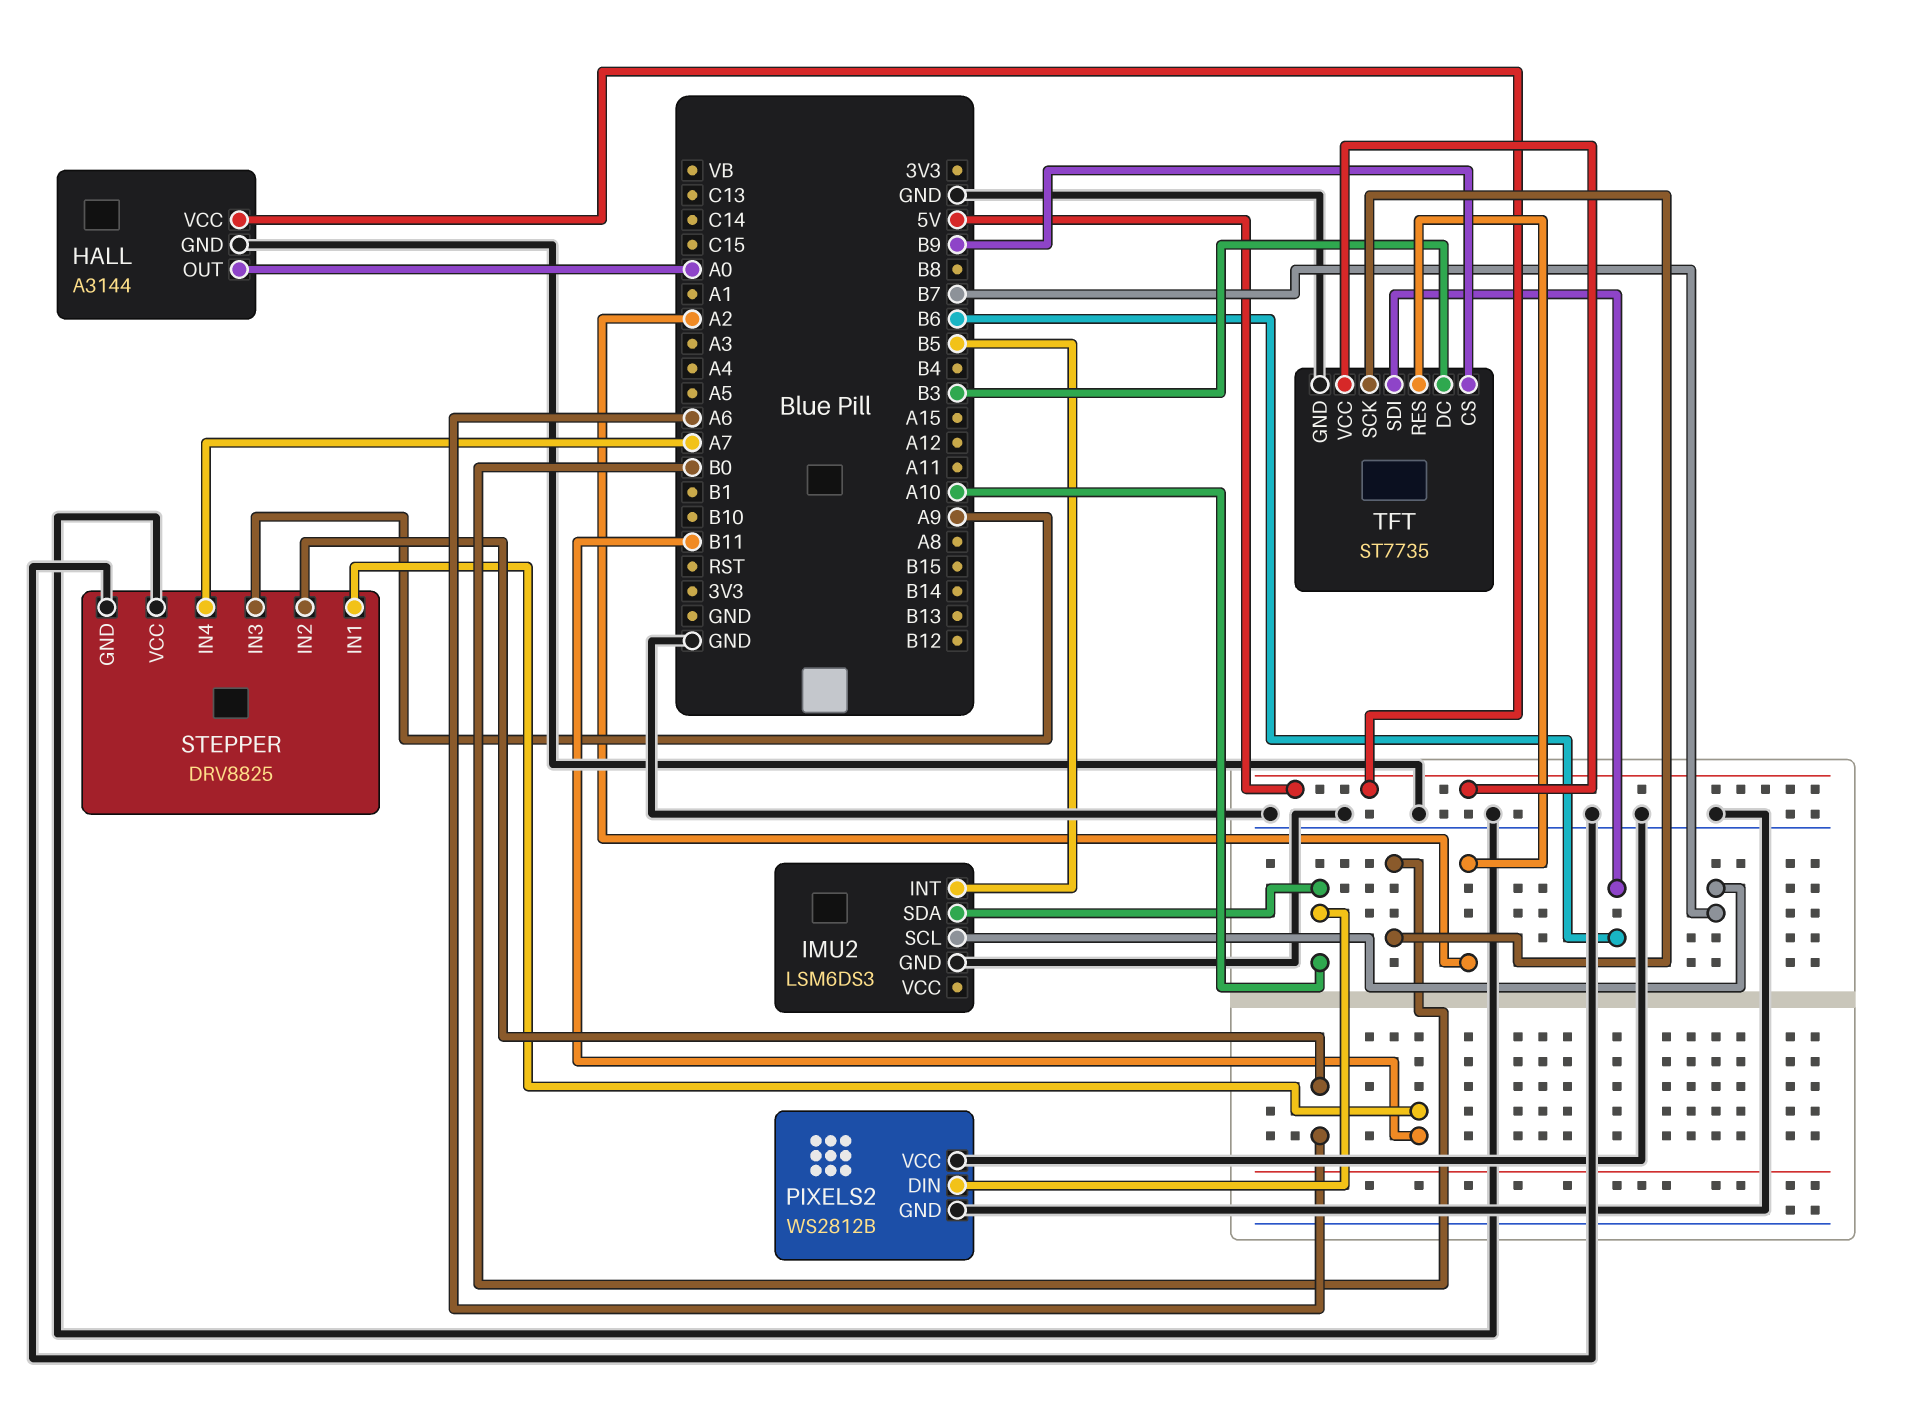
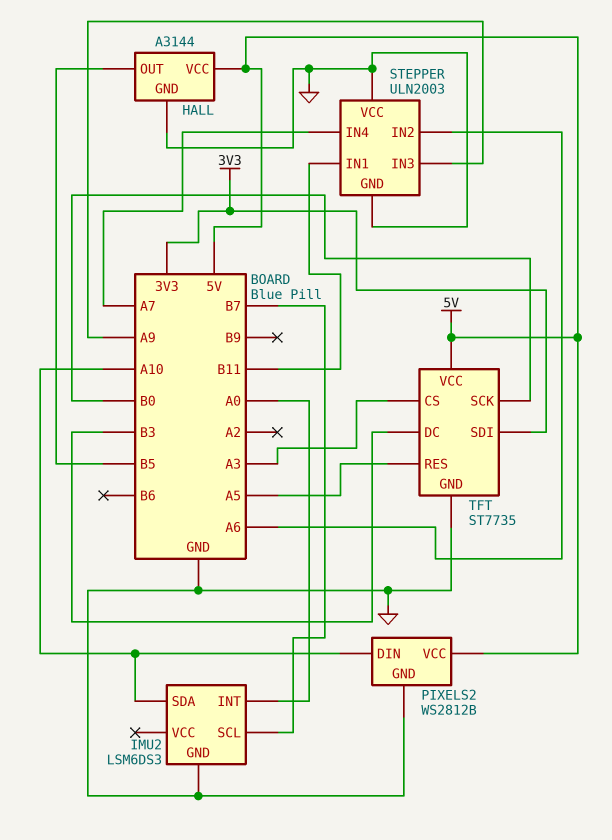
HALL pin OUT: A0 -> B5
IMU2 pin INT: B5 -> A0
PIXELS2 pin VCC: GND -> 5V
STEPPER: DRV8825 -> ULN2003
TFT pin CS: B9 -> A3
TFT pin RES: A2 -> A5
TFT pin SDI: B6 -> 3V3

